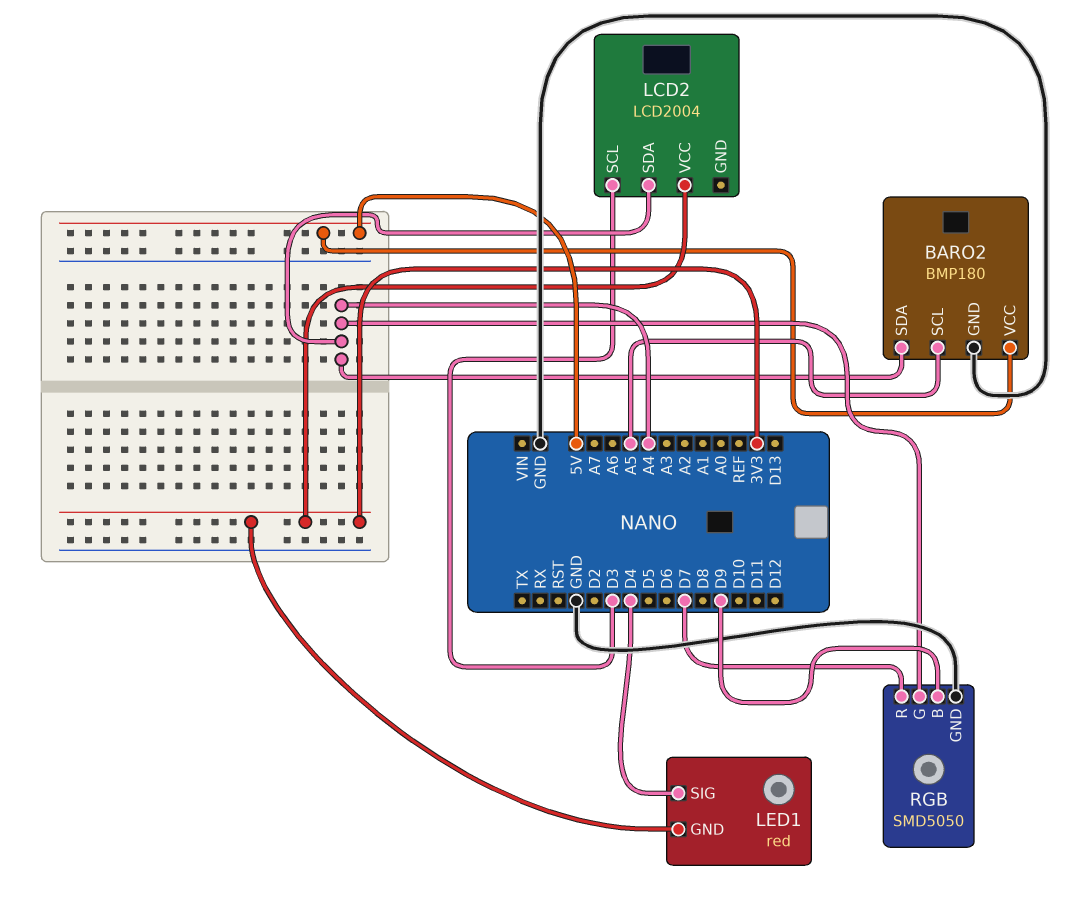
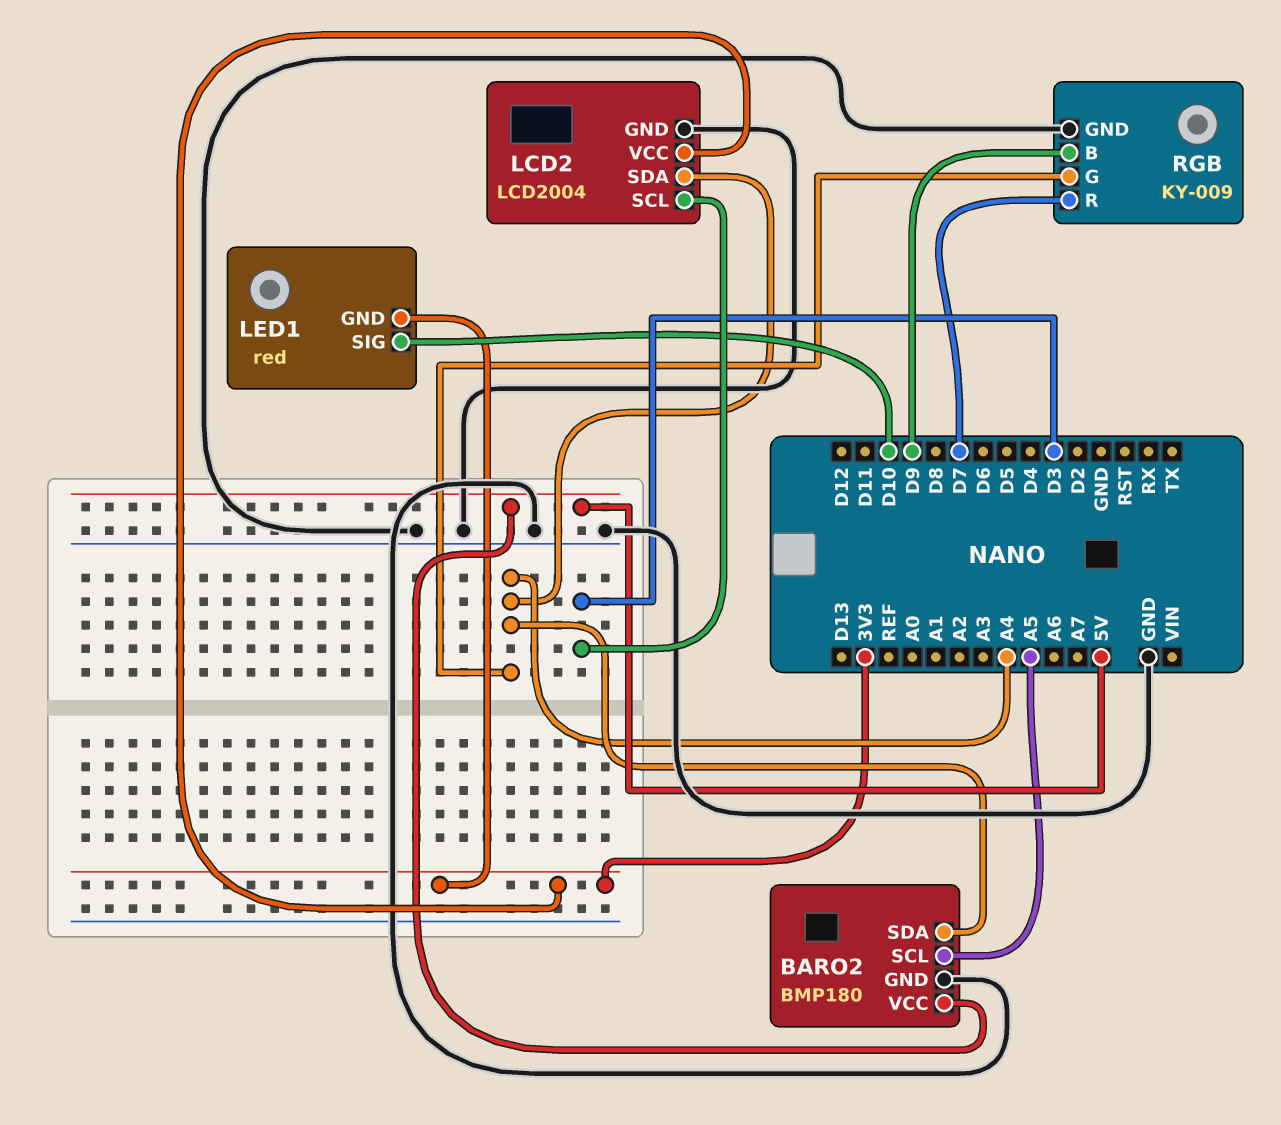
LCD2 pin GND: none -> GND
LED1 pin SIG: D4 -> D10
RGB: SMD5050 -> KY-009

